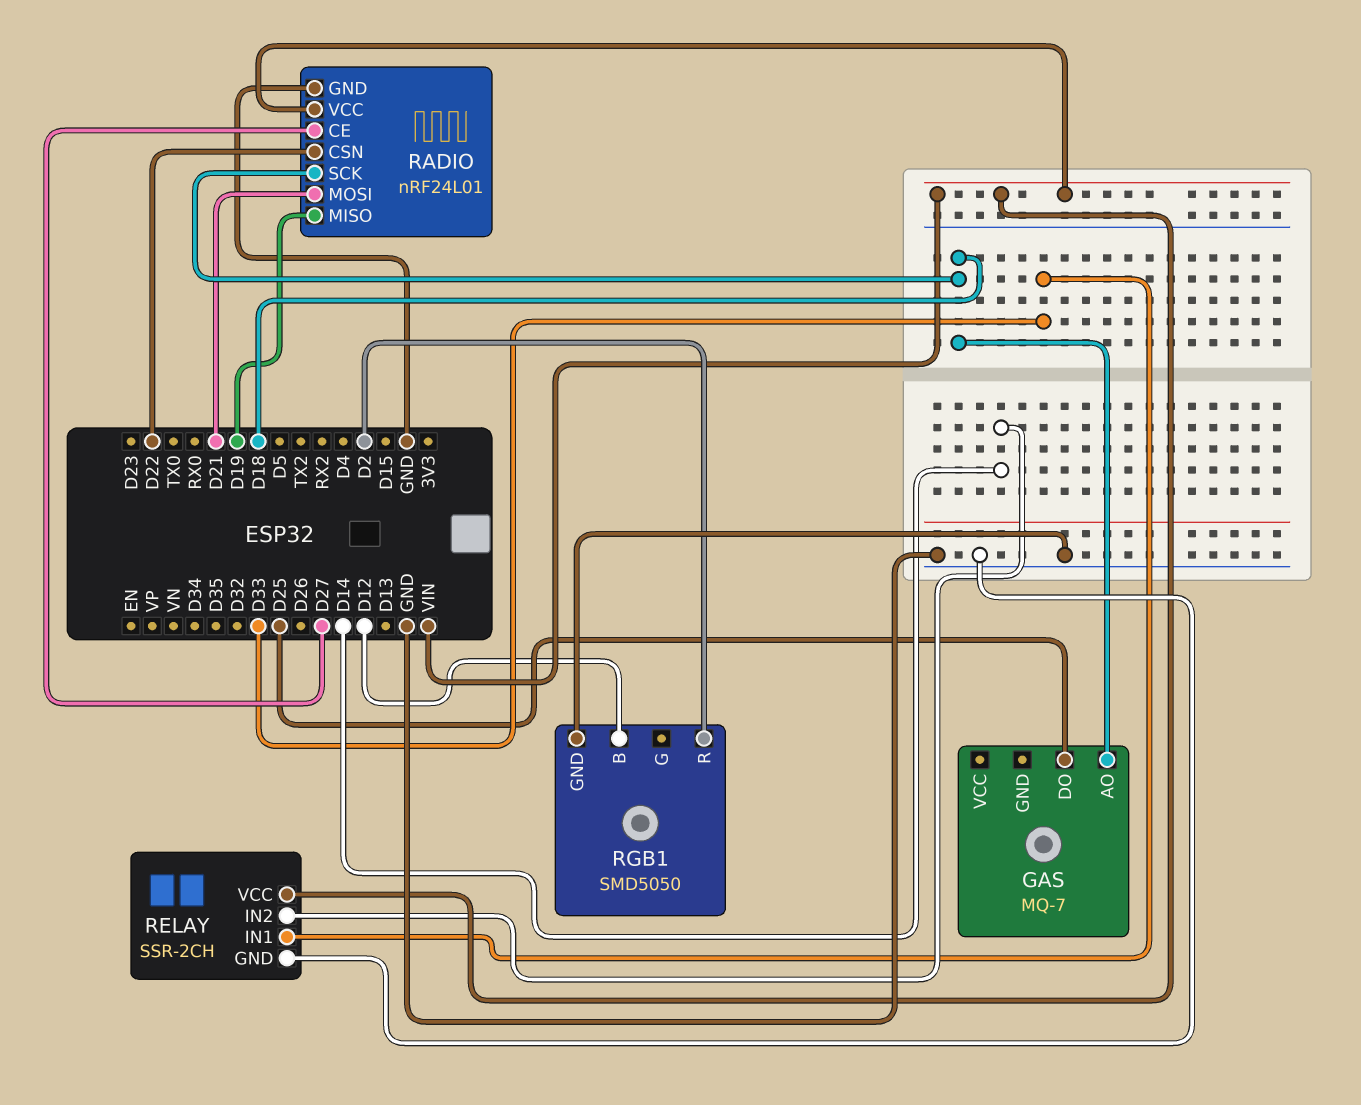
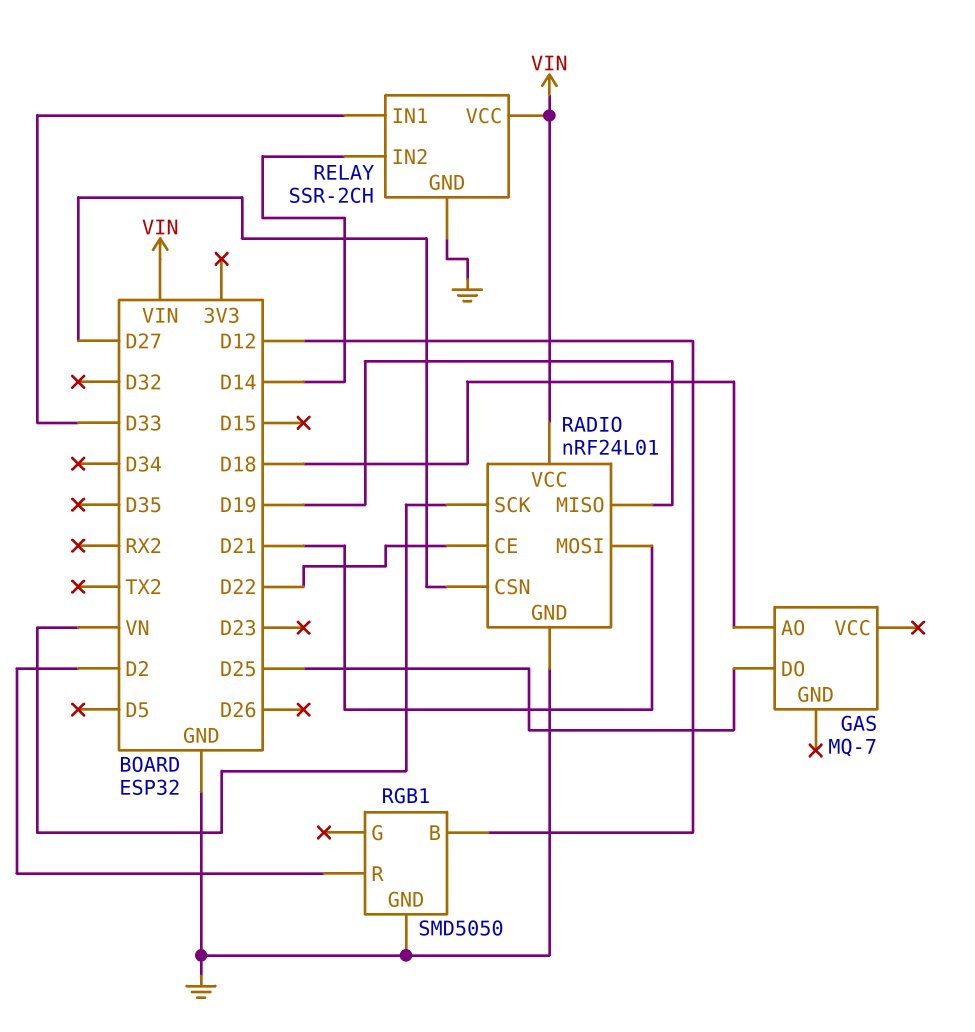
RADIO pin CE: D27 -> D22
RADIO pin CSN: D22 -> D27
RADIO pin SCK: D18 -> VN

